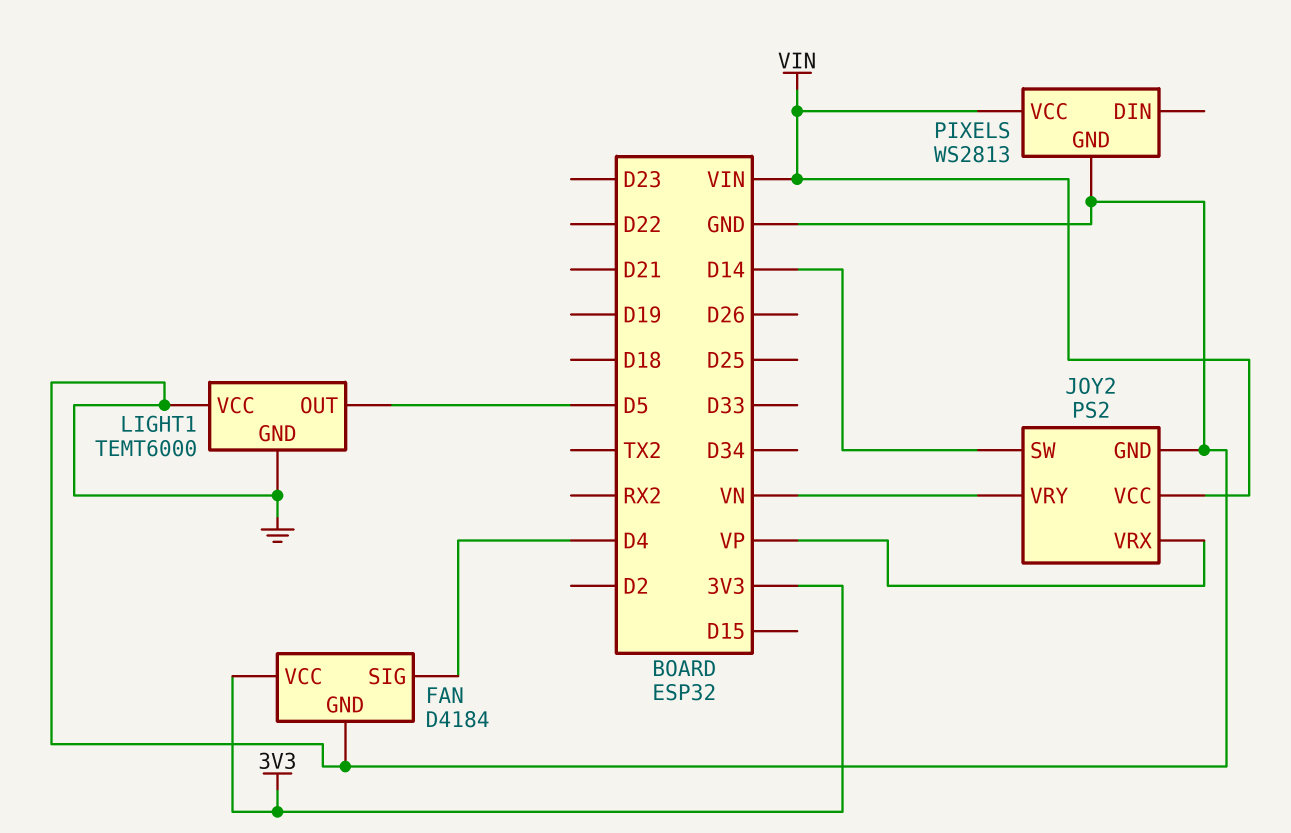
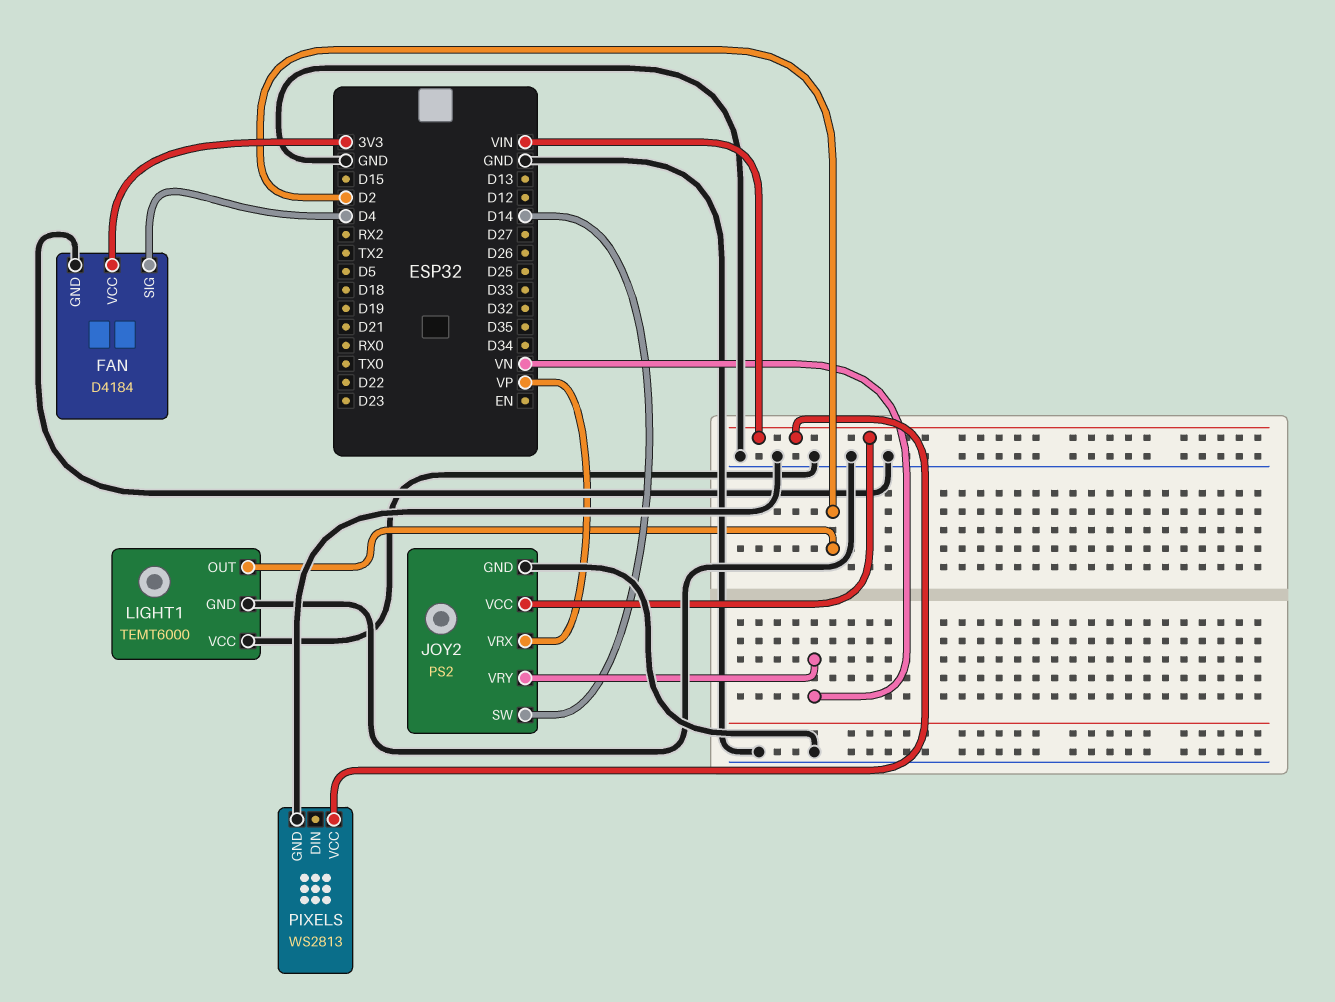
LIGHT1 pin OUT: D5 -> D2

